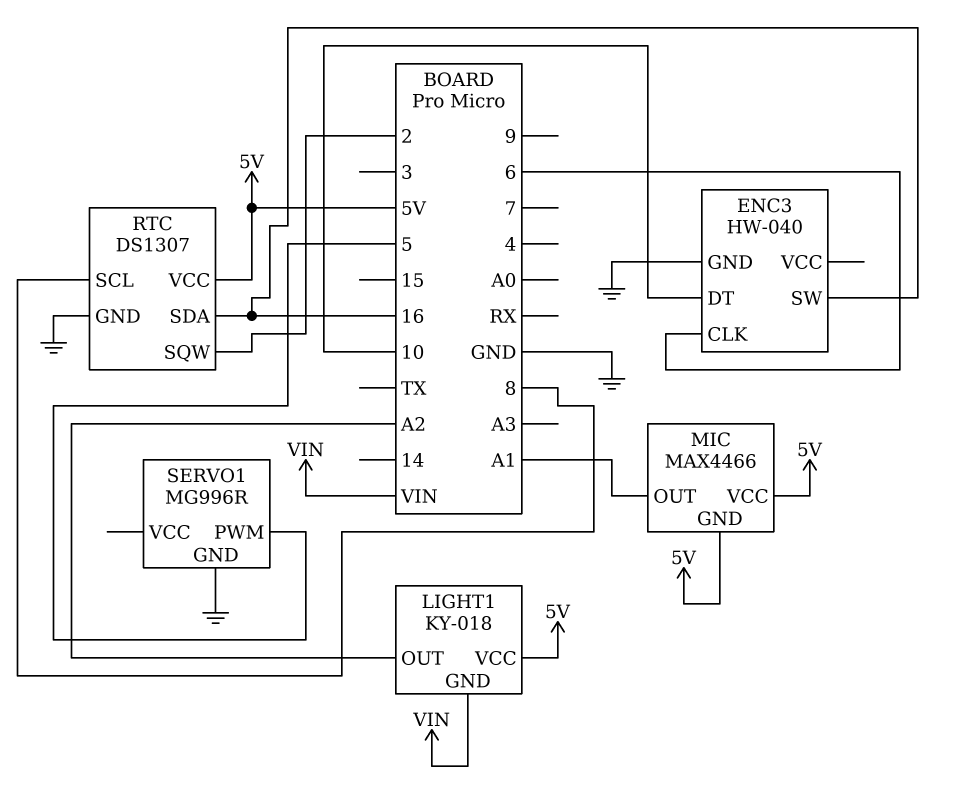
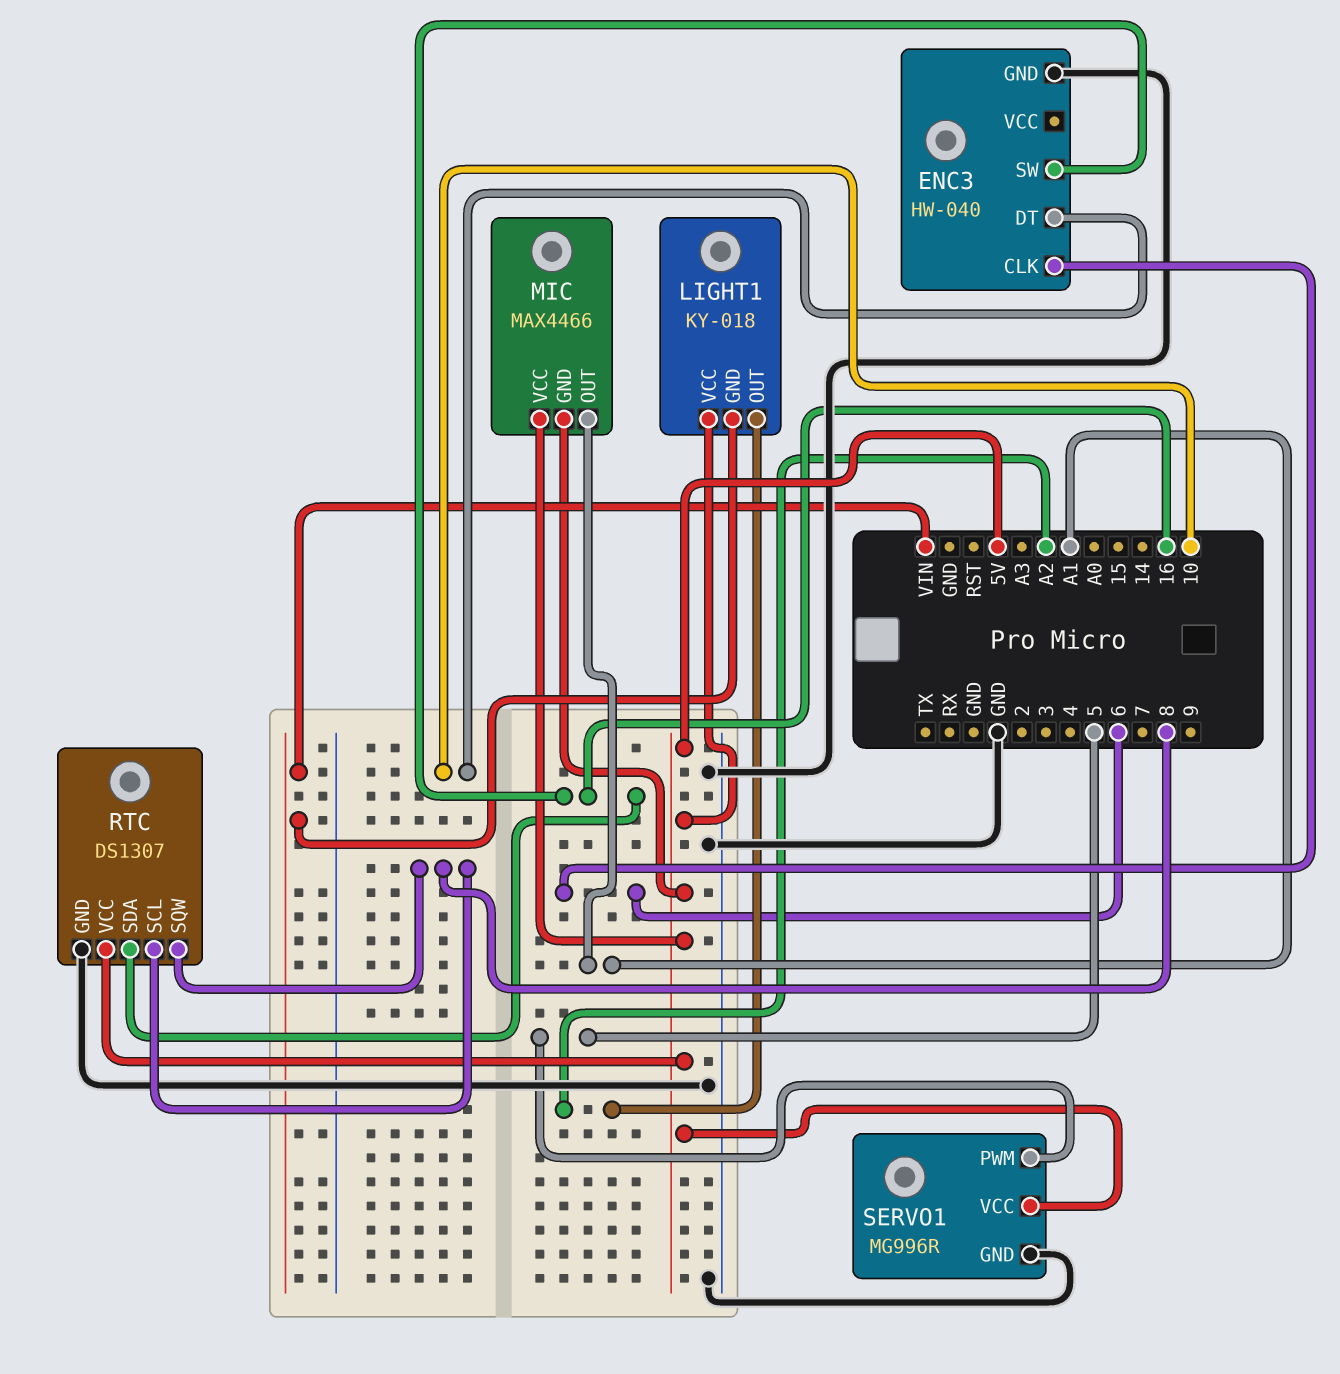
RTC pin SQW: 2 -> 8
SERVO1 pin VCC: none -> 5V

